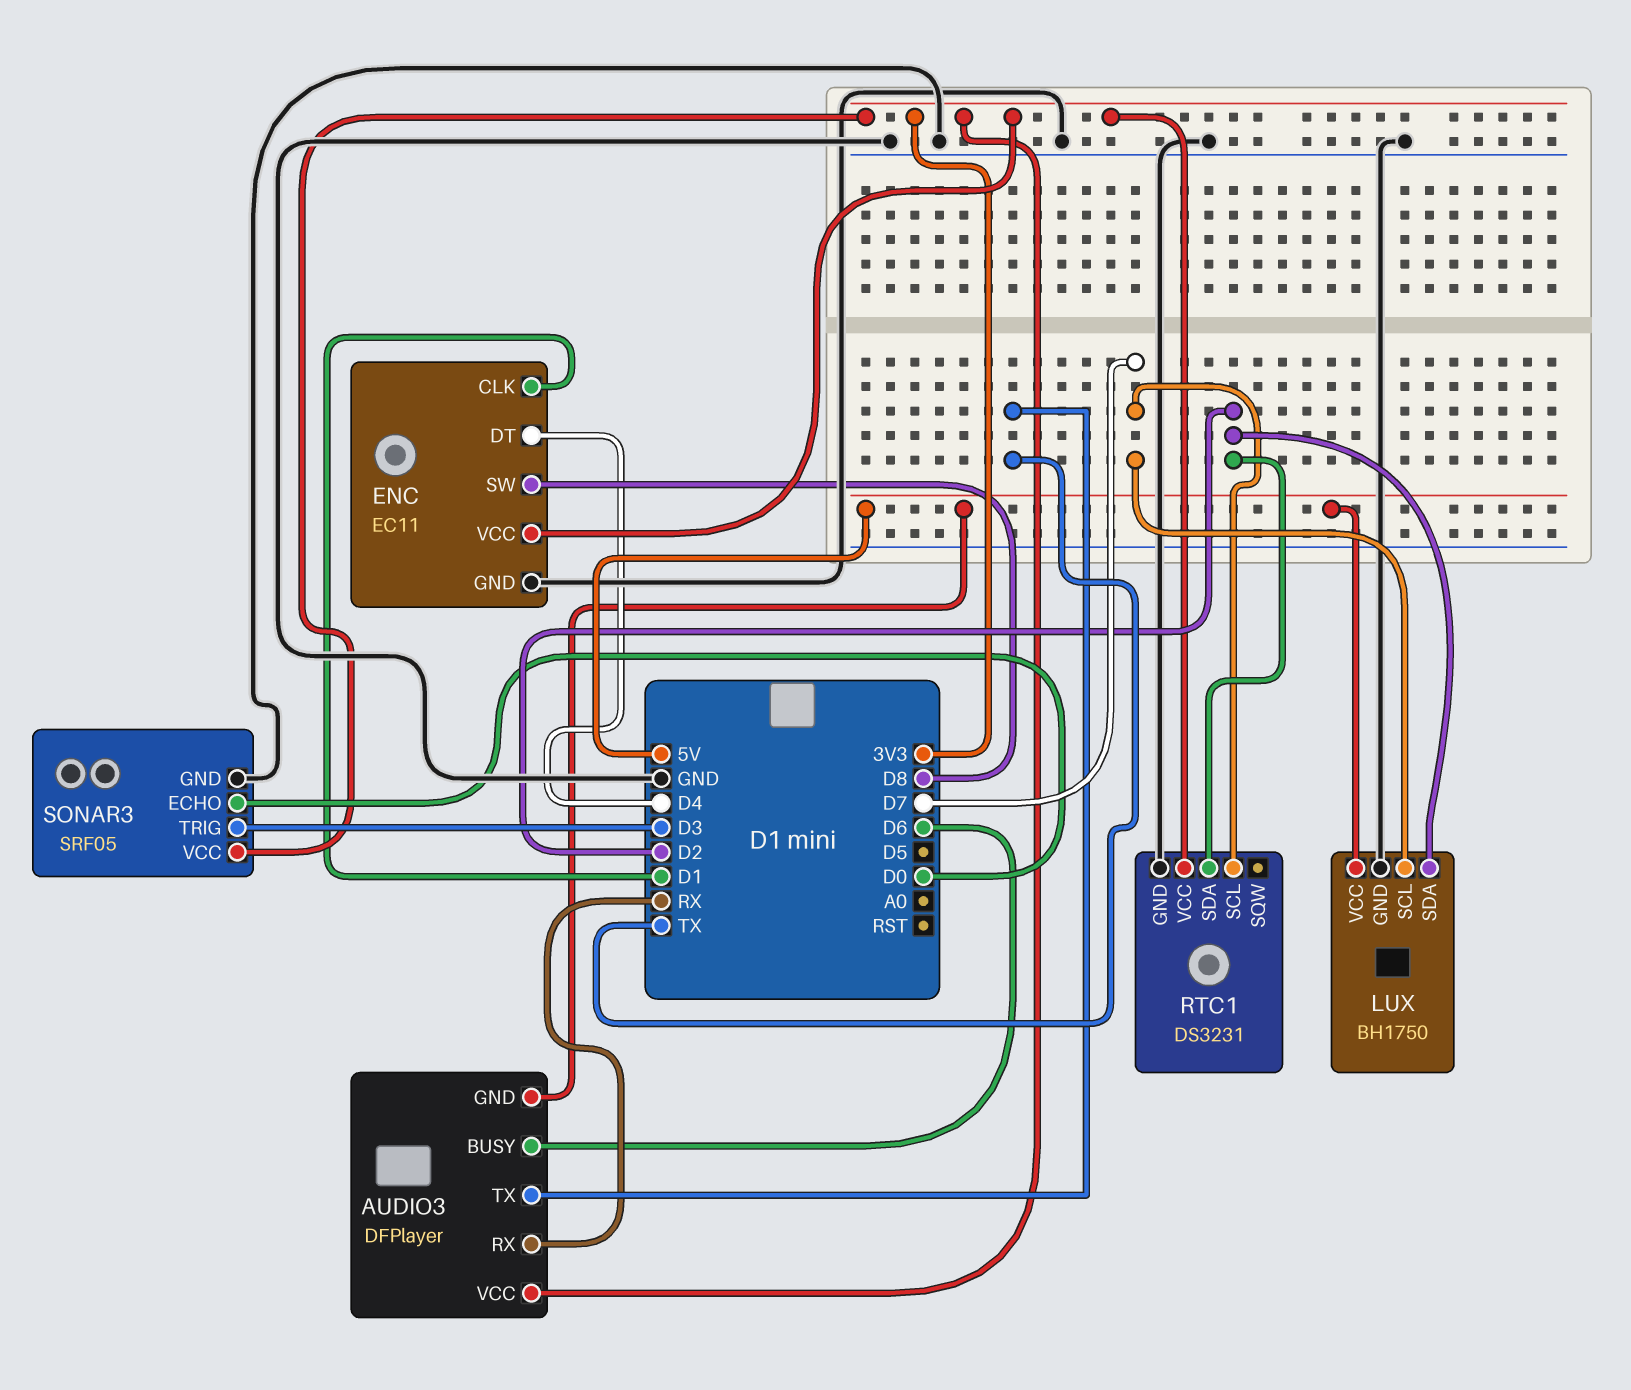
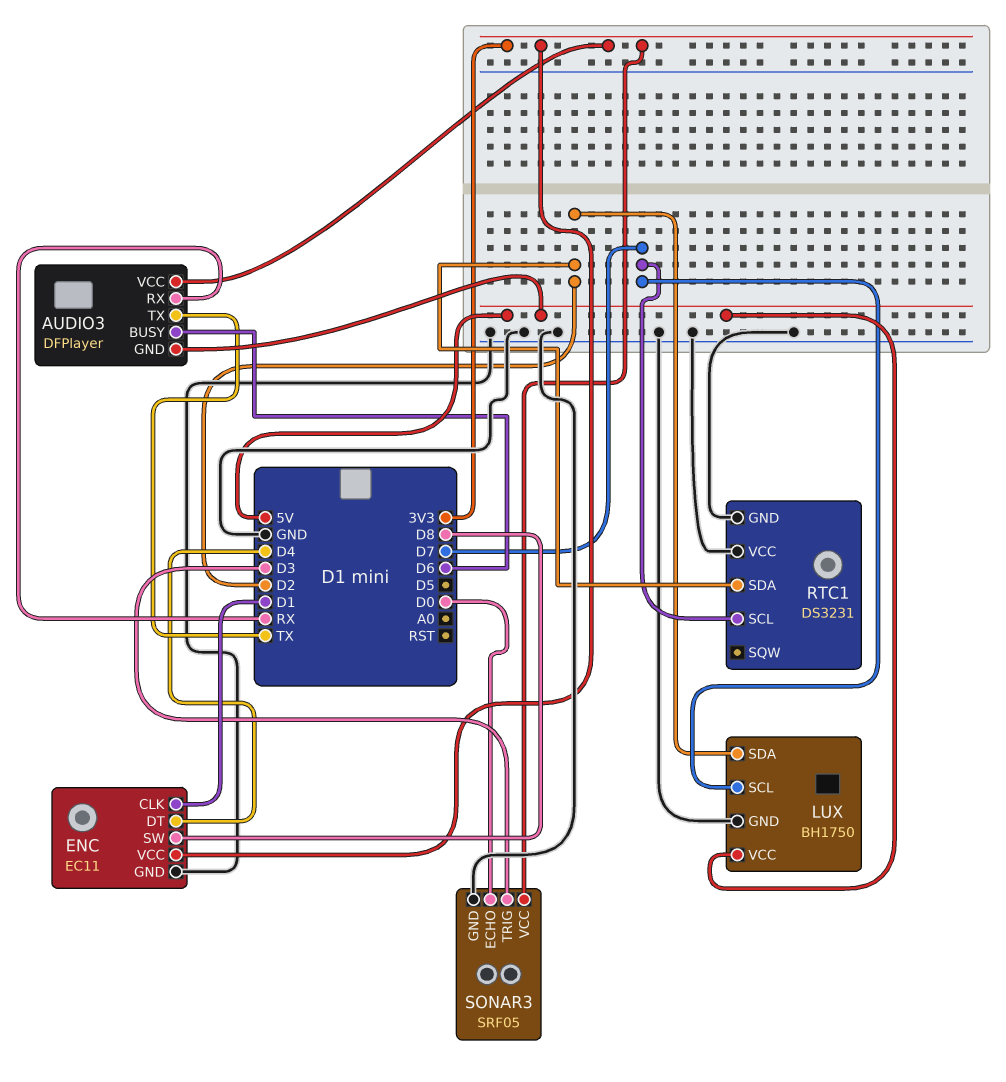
RTC1 pin VCC: 3V3 -> GND

